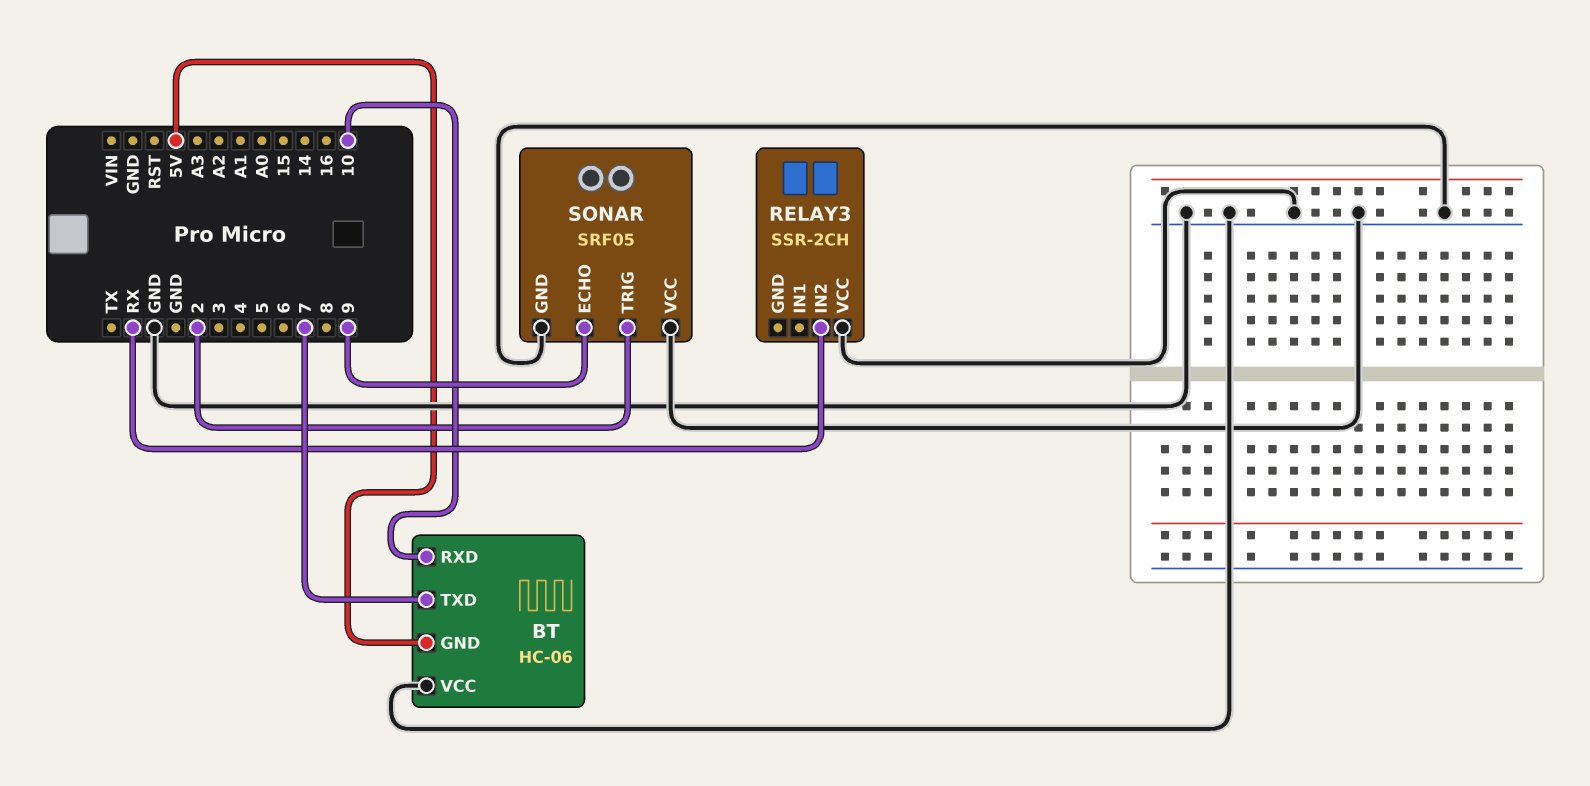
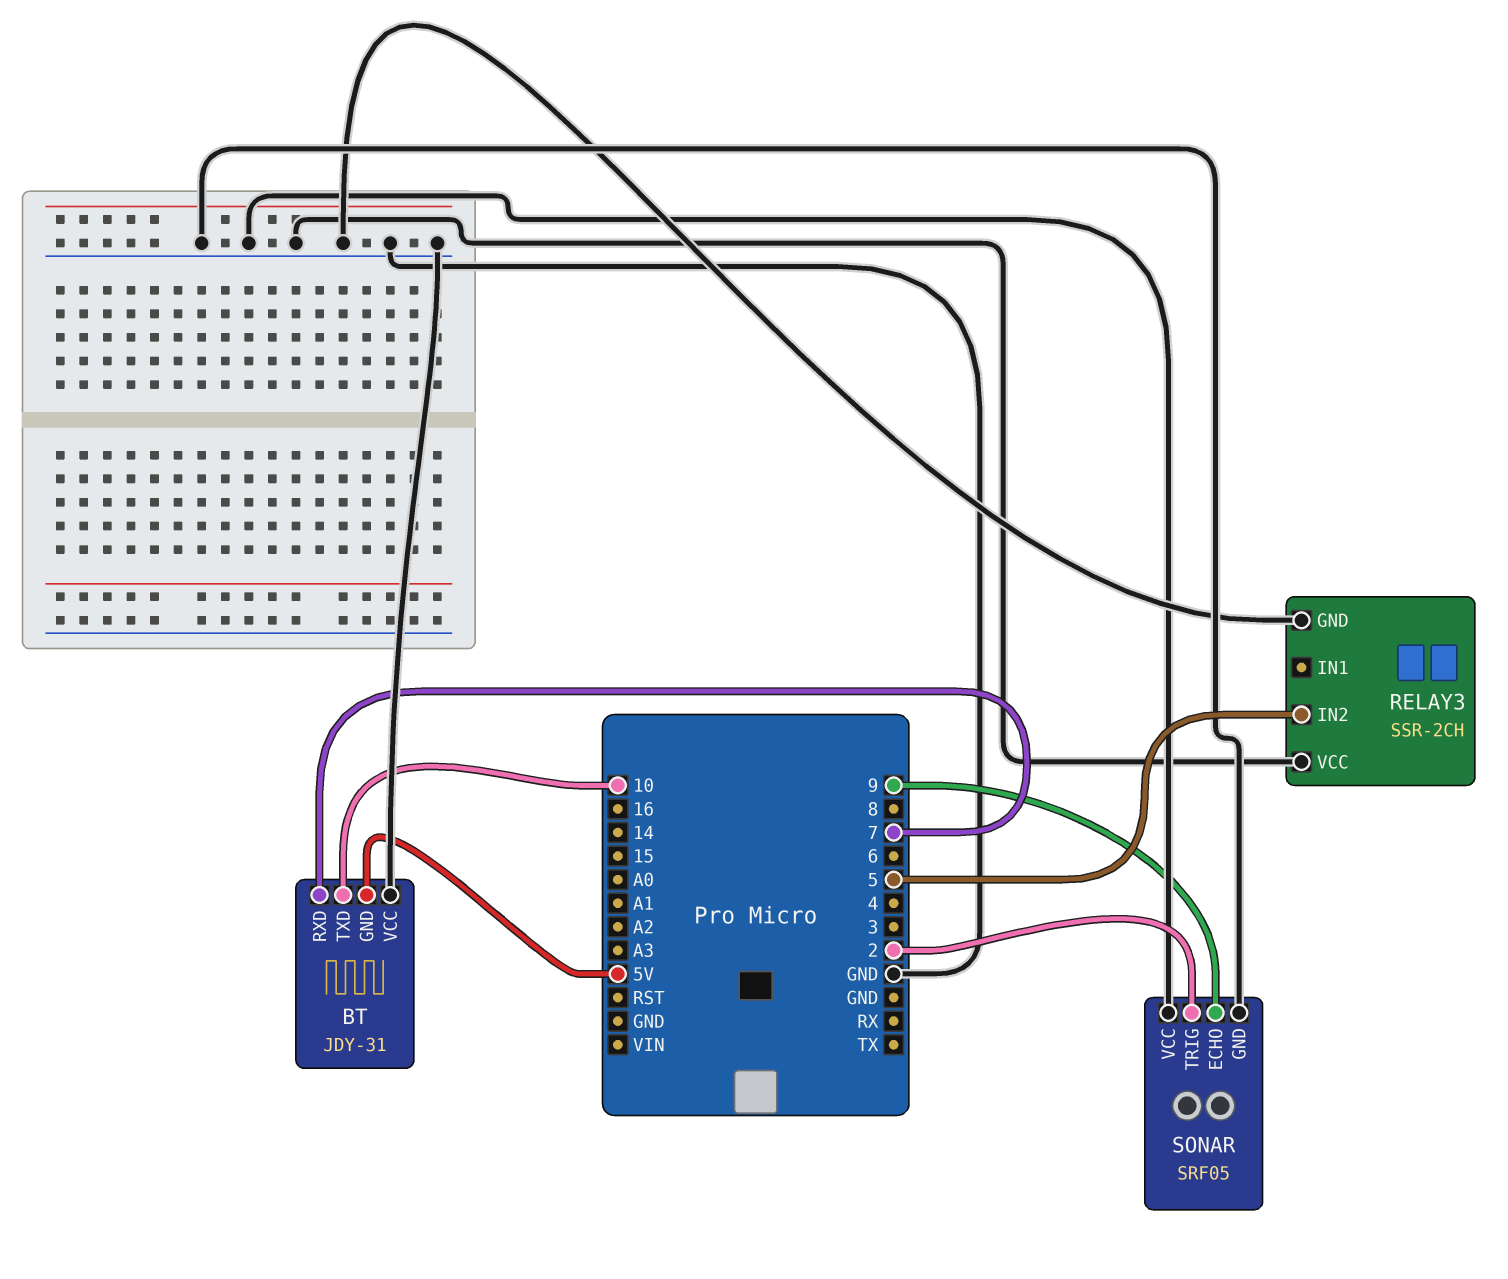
BT: HC-06 -> JDY-31
BT pin RXD: 10 -> 7
BT pin TXD: 7 -> 10
RELAY3 pin GND: none -> GND
RELAY3 pin IN2: RX -> 5

